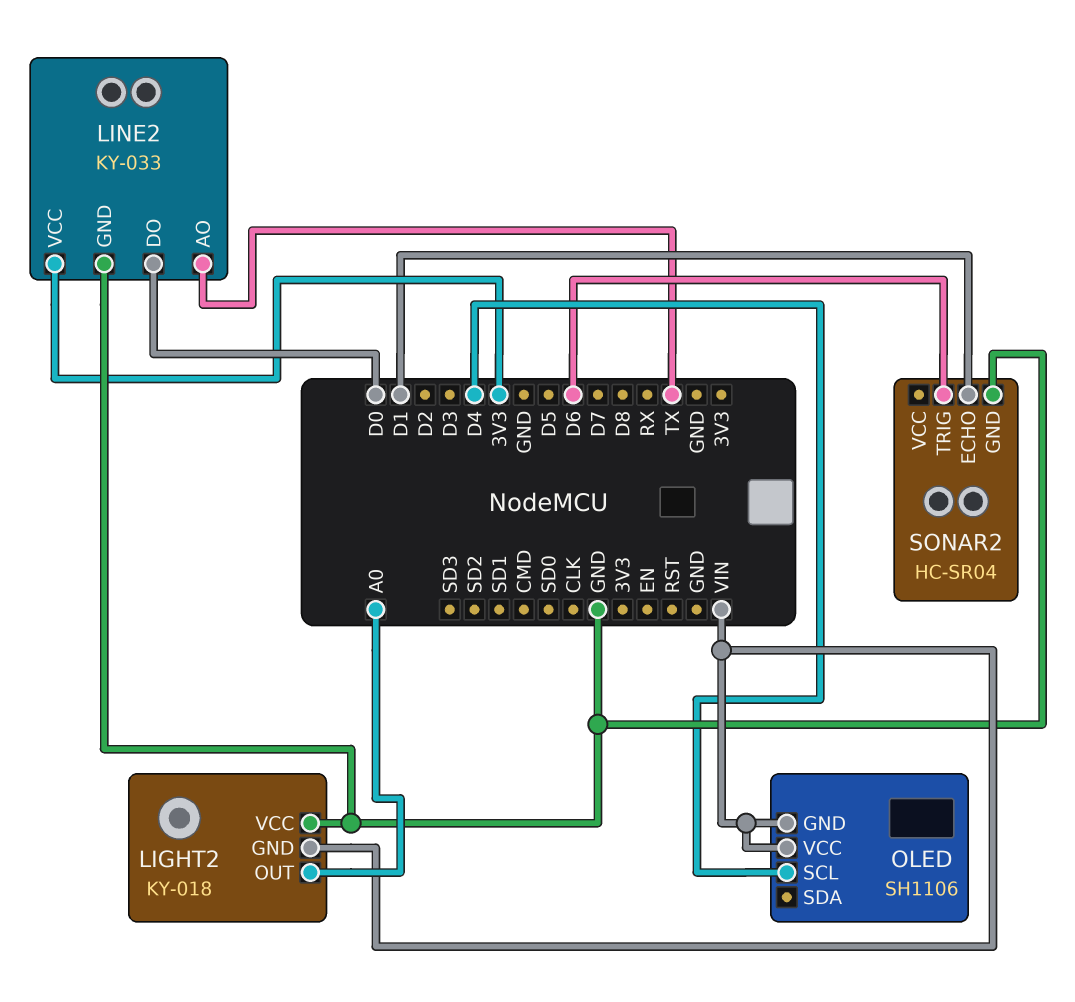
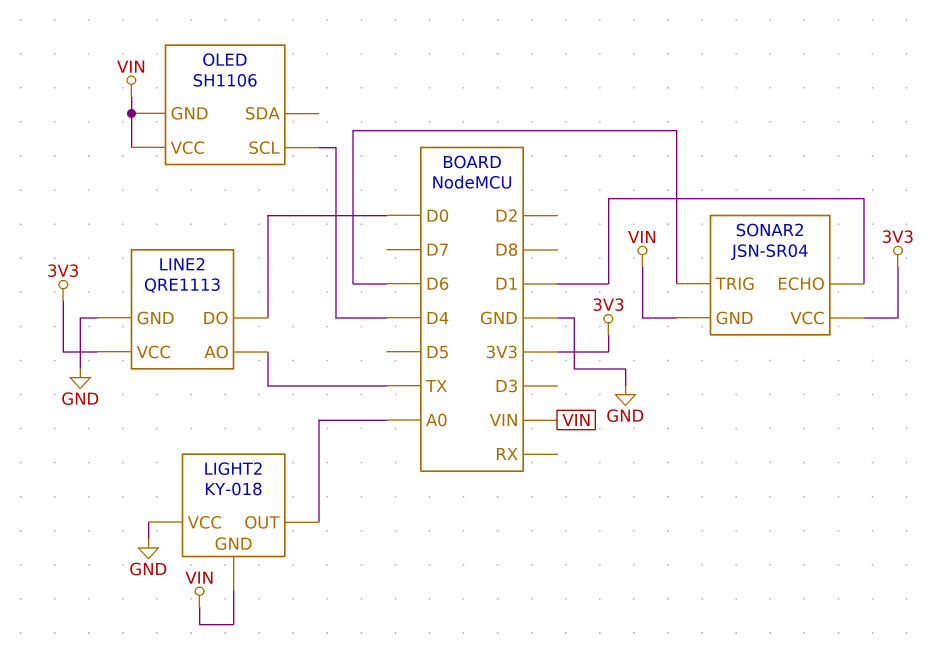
LINE2: KY-033 -> QRE1113
SONAR2: HC-SR04 -> JSN-SR04
SONAR2 pin GND: GND -> VIN
SONAR2 pin VCC: none -> 3V3

